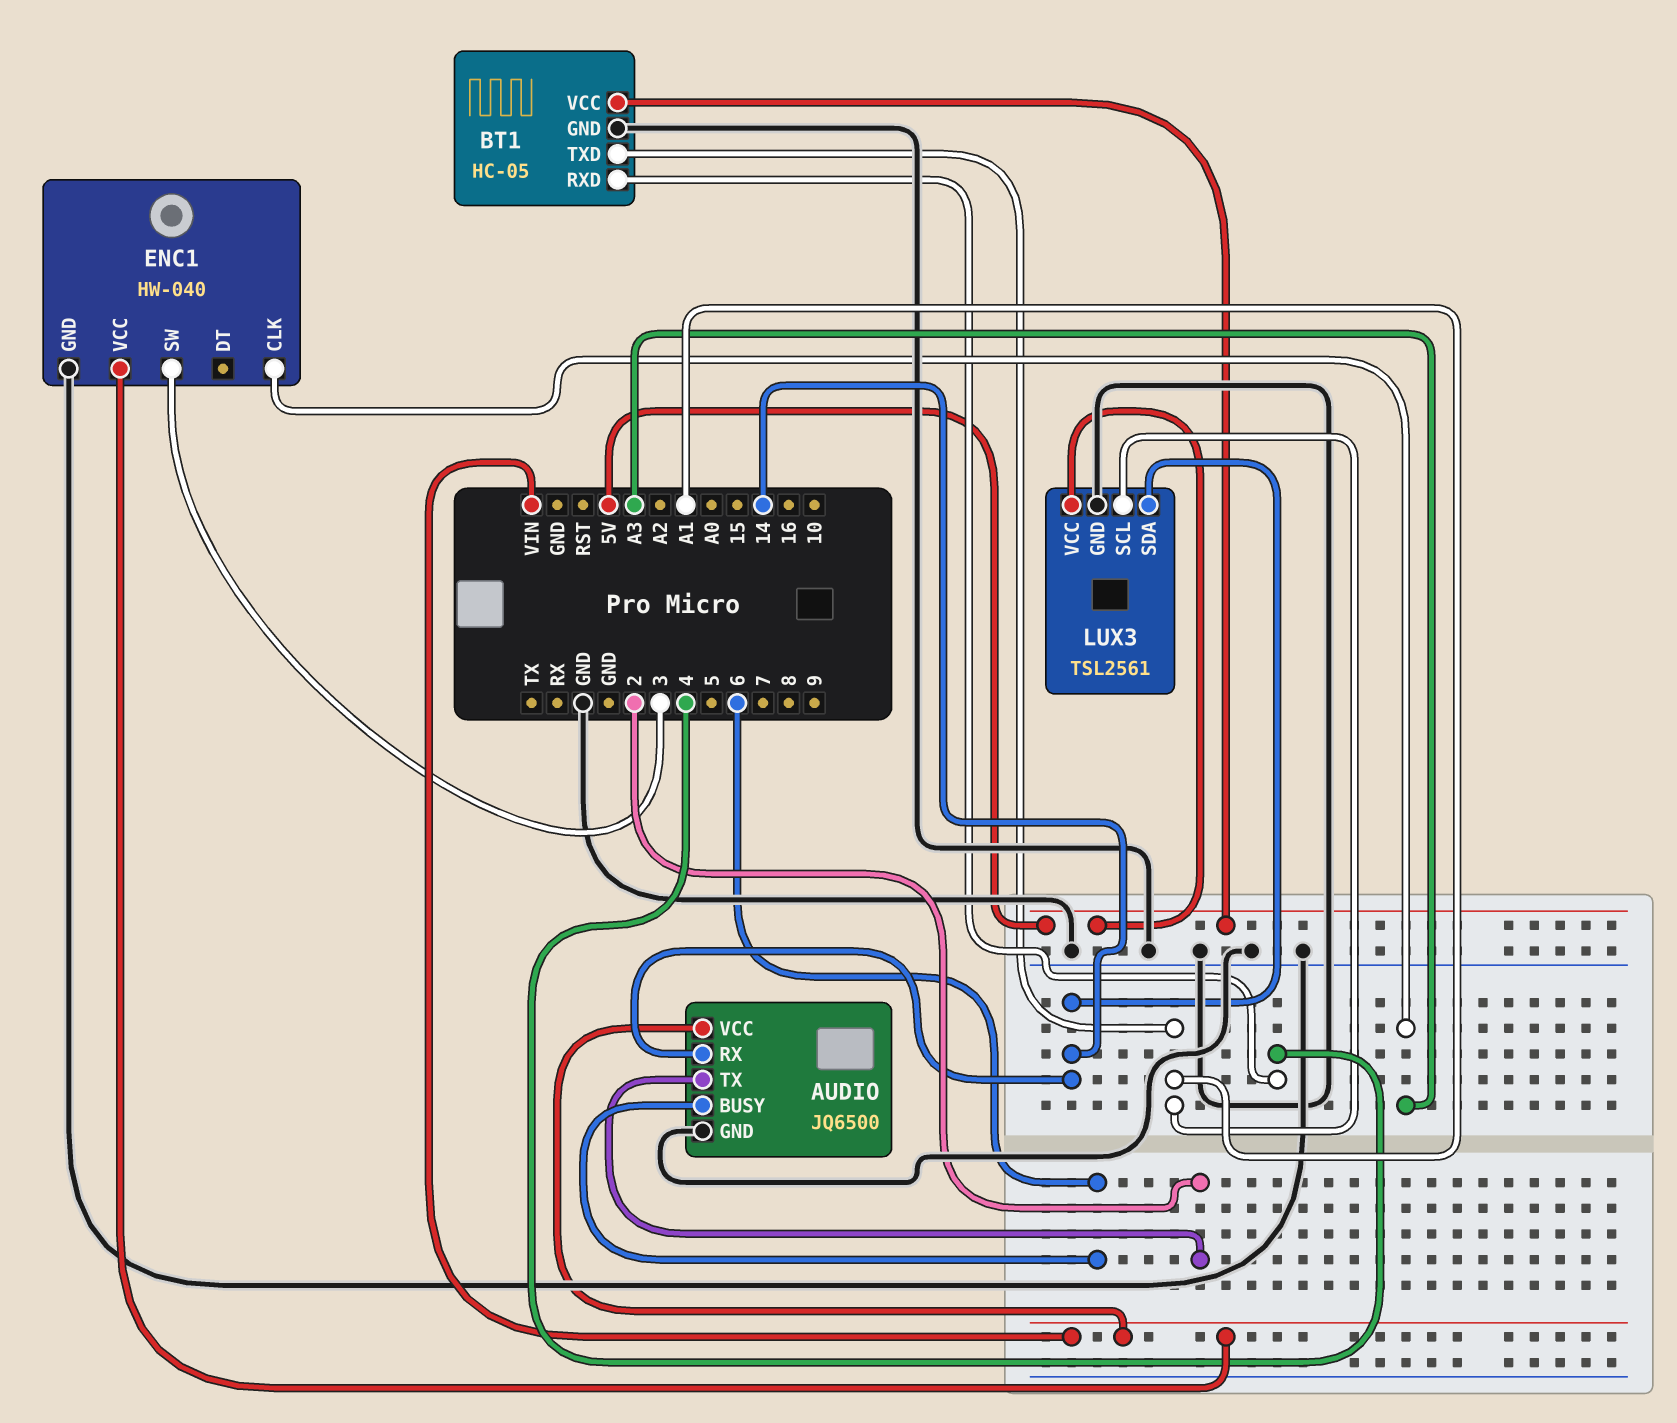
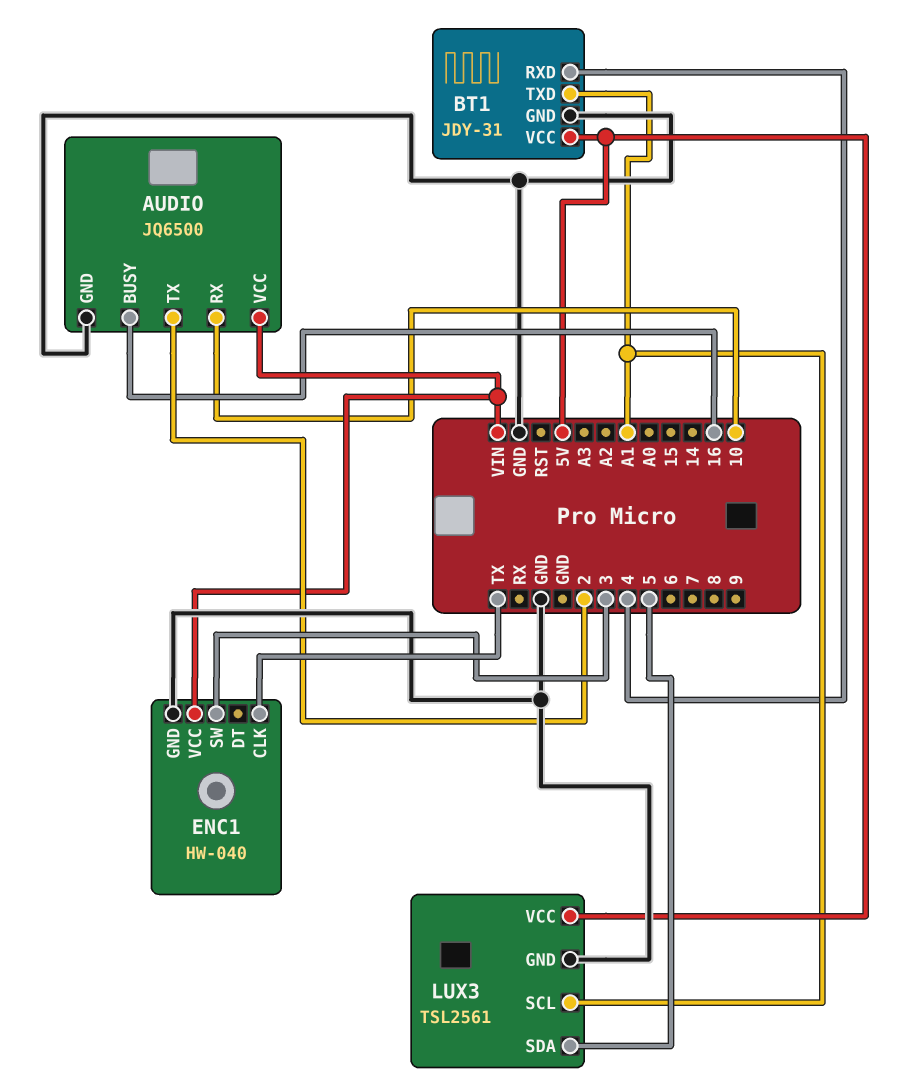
AUDIO pin BUSY: 6 -> 16
AUDIO pin RX: 14 -> 10
BT1: HC-05 -> JDY-31
ENC1 pin CLK: A3 -> TX
LUX3 pin SDA: 14 -> 5

